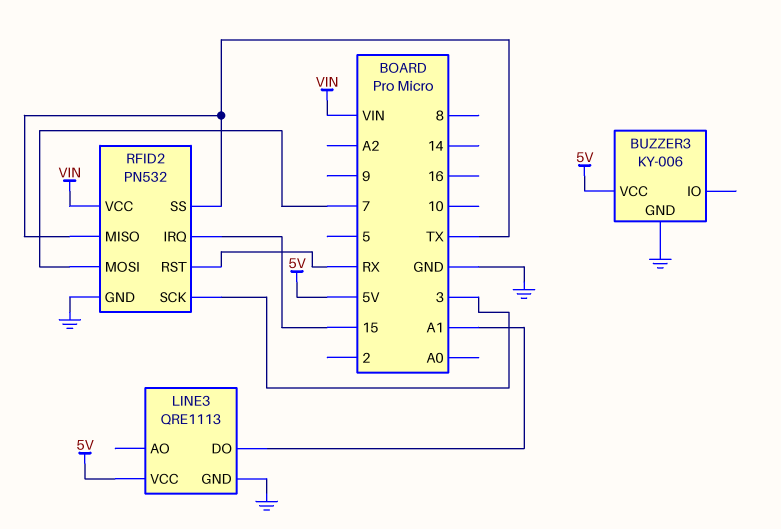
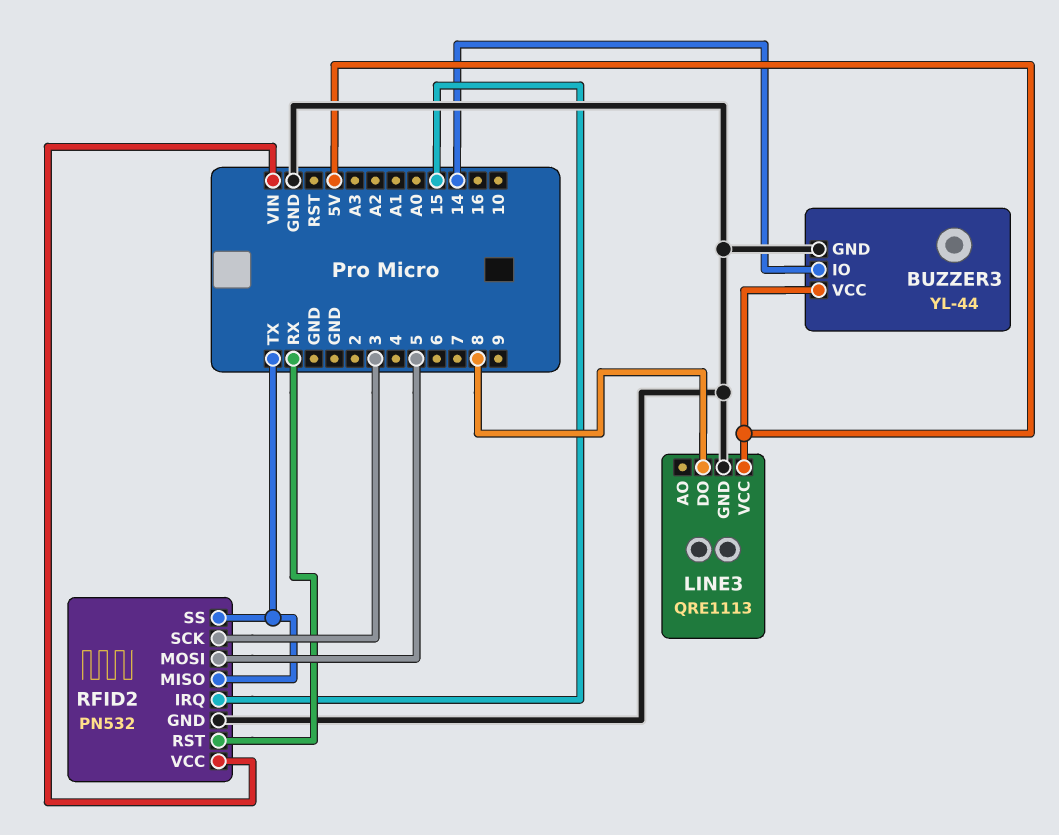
BUZZER3: KY-006 -> YL-44
BUZZER3 pin IO: none -> 14
LINE3 pin DO: A1 -> 8
RFID2 pin MOSI: 7 -> 5

